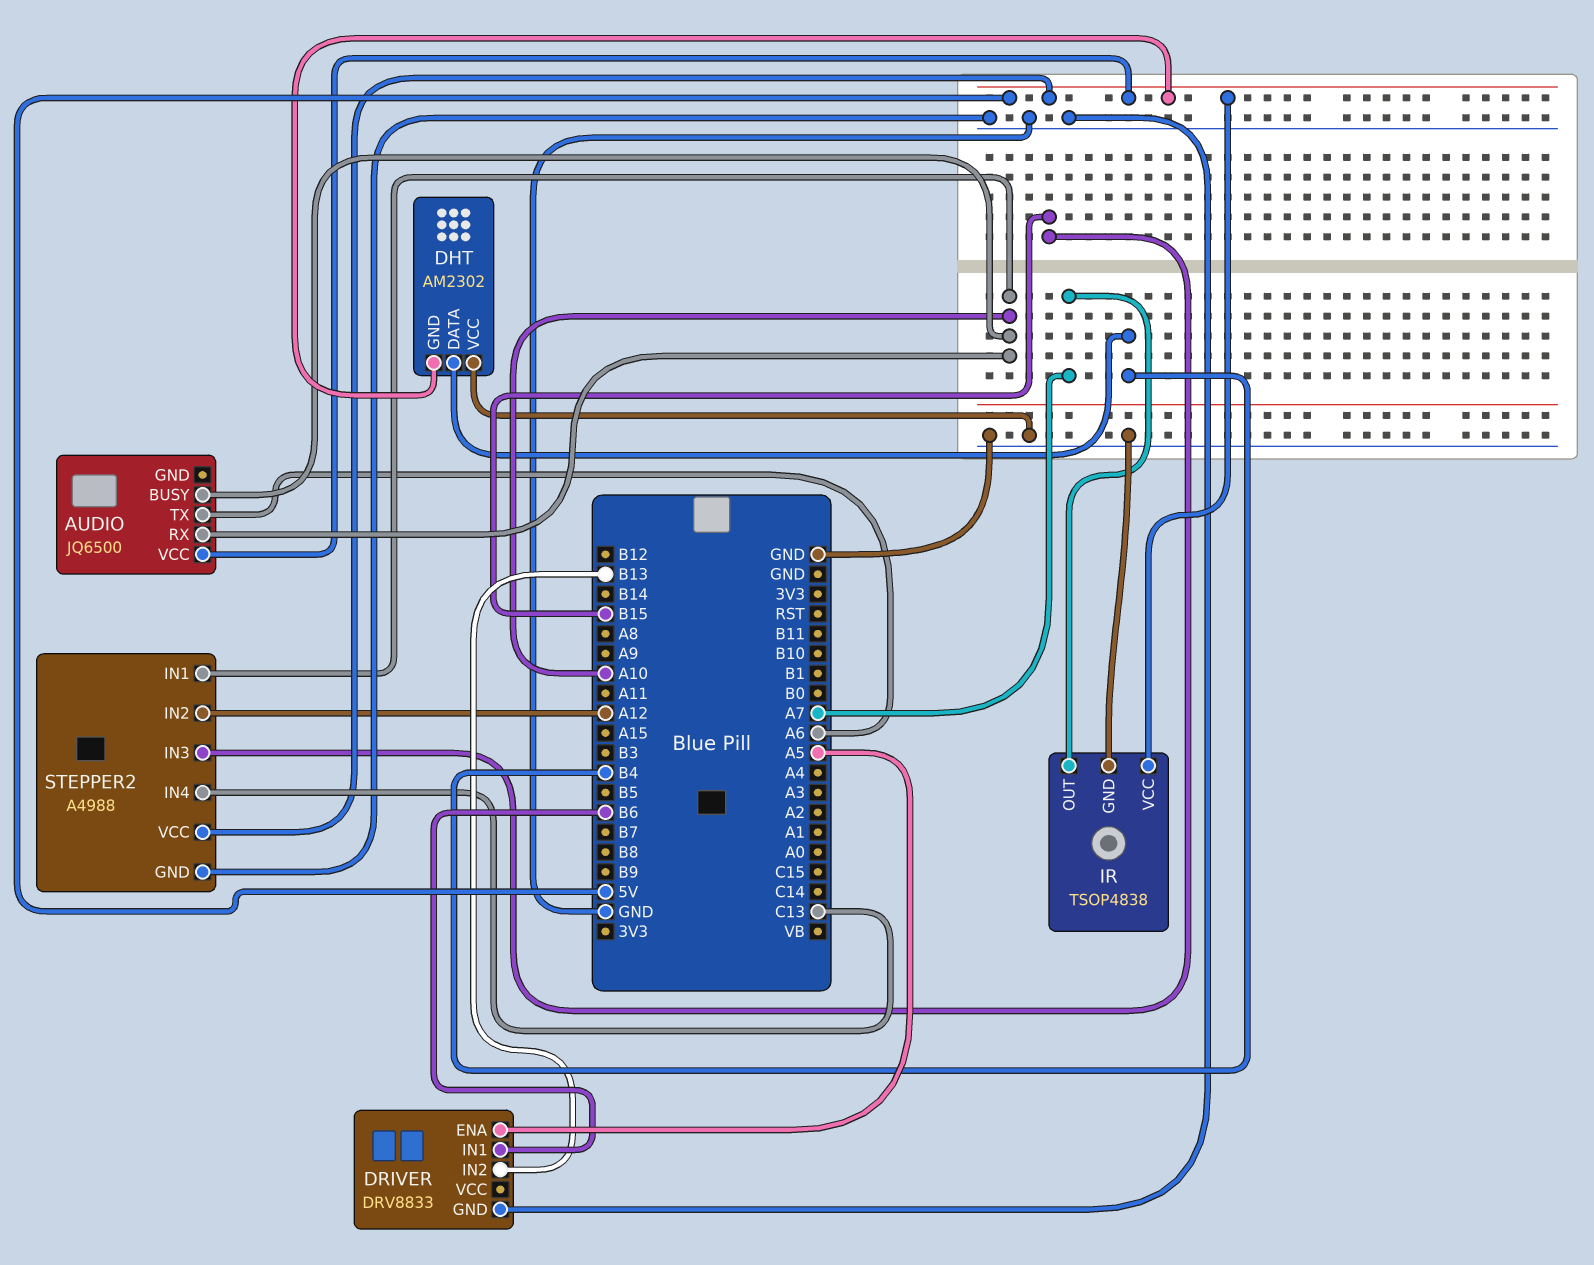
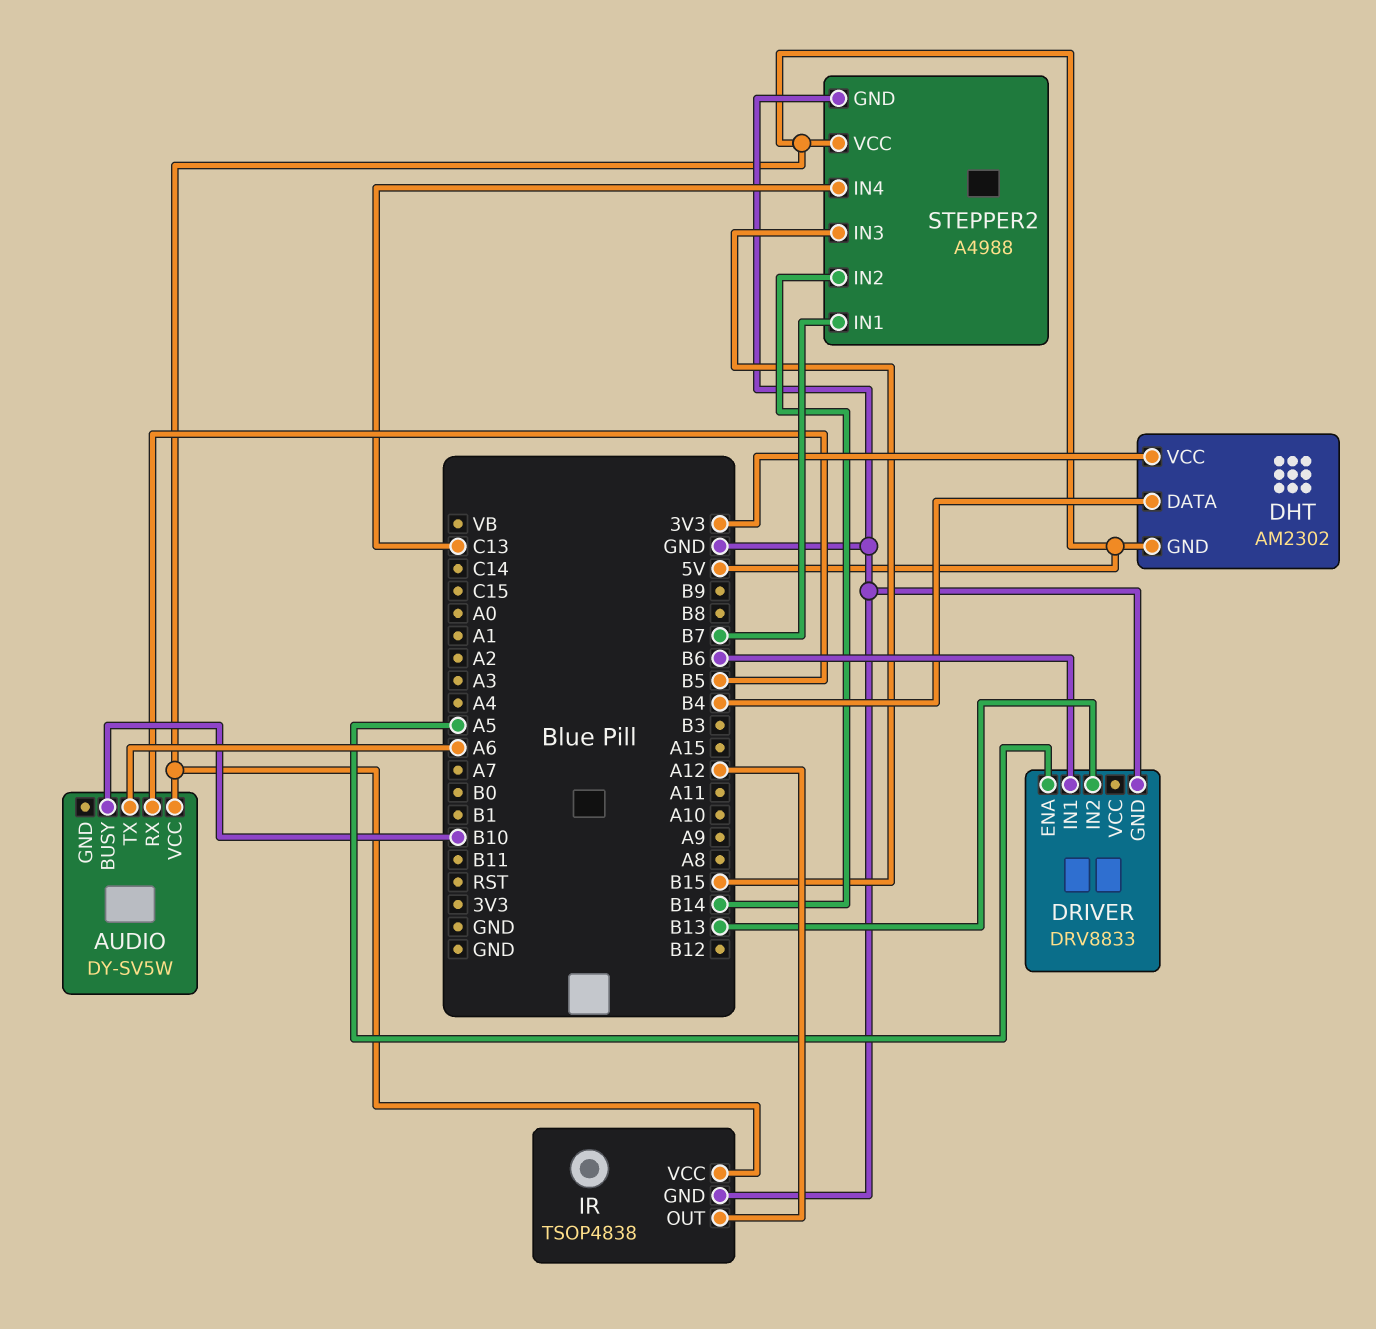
AUDIO: JQ6500 -> DY-SV5W
AUDIO pin BUSY: A10 -> B10
AUDIO pin RX: A10 -> B5
DHT pin VCC: GND -> 3V3
IR pin OUT: A7 -> A12
STEPPER2 pin IN1: A10 -> B7
STEPPER2 pin IN2: A12 -> B14

